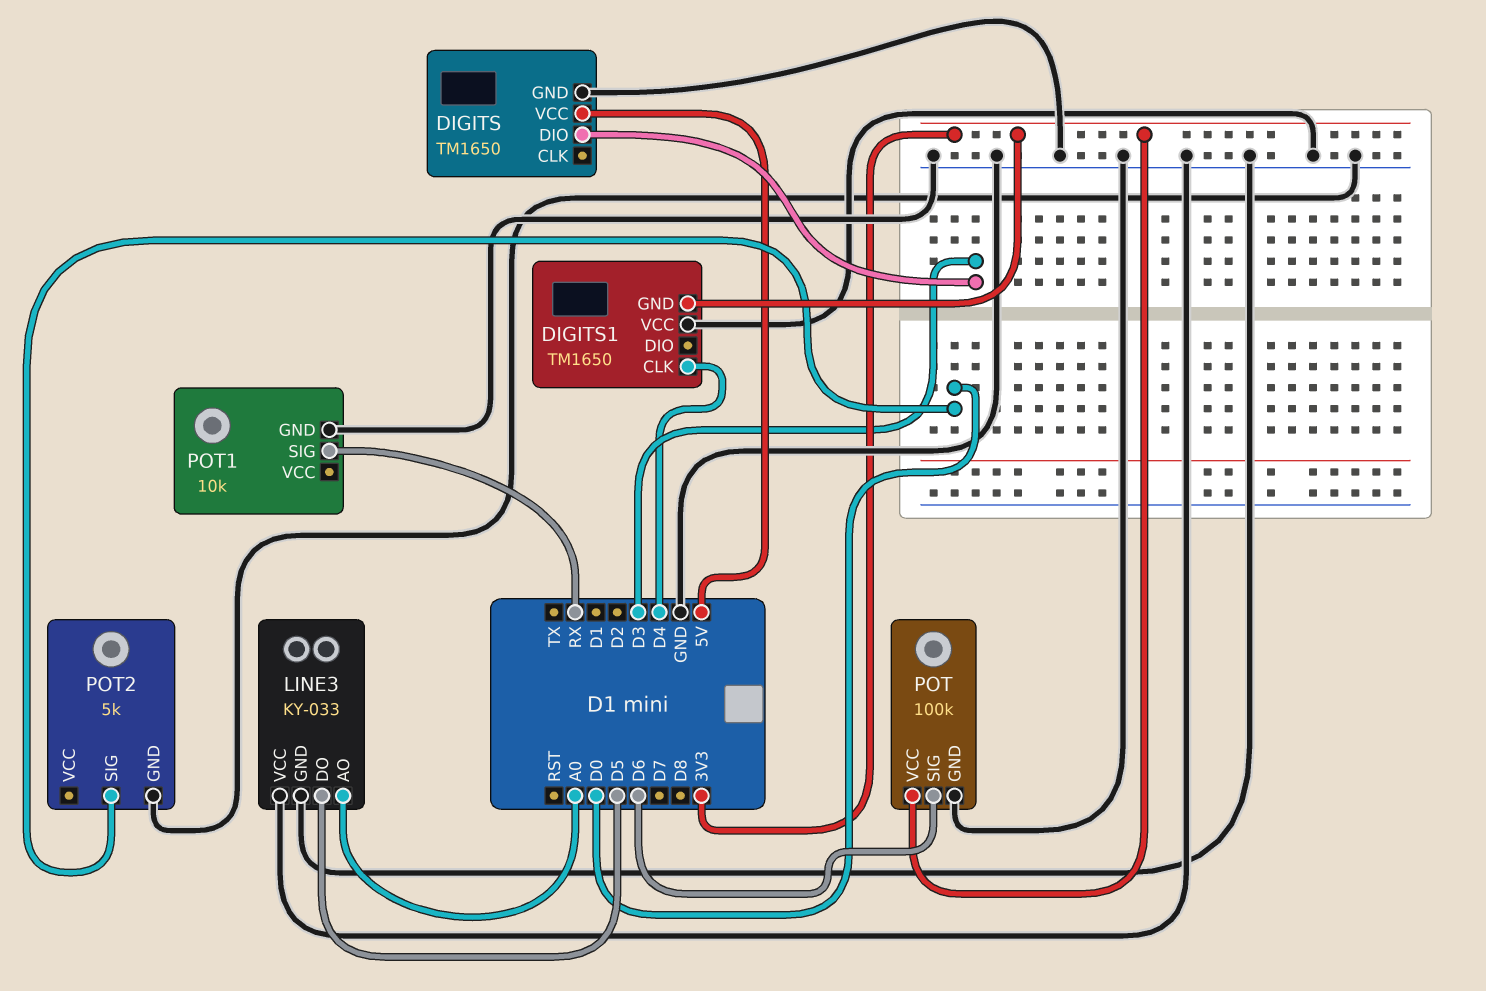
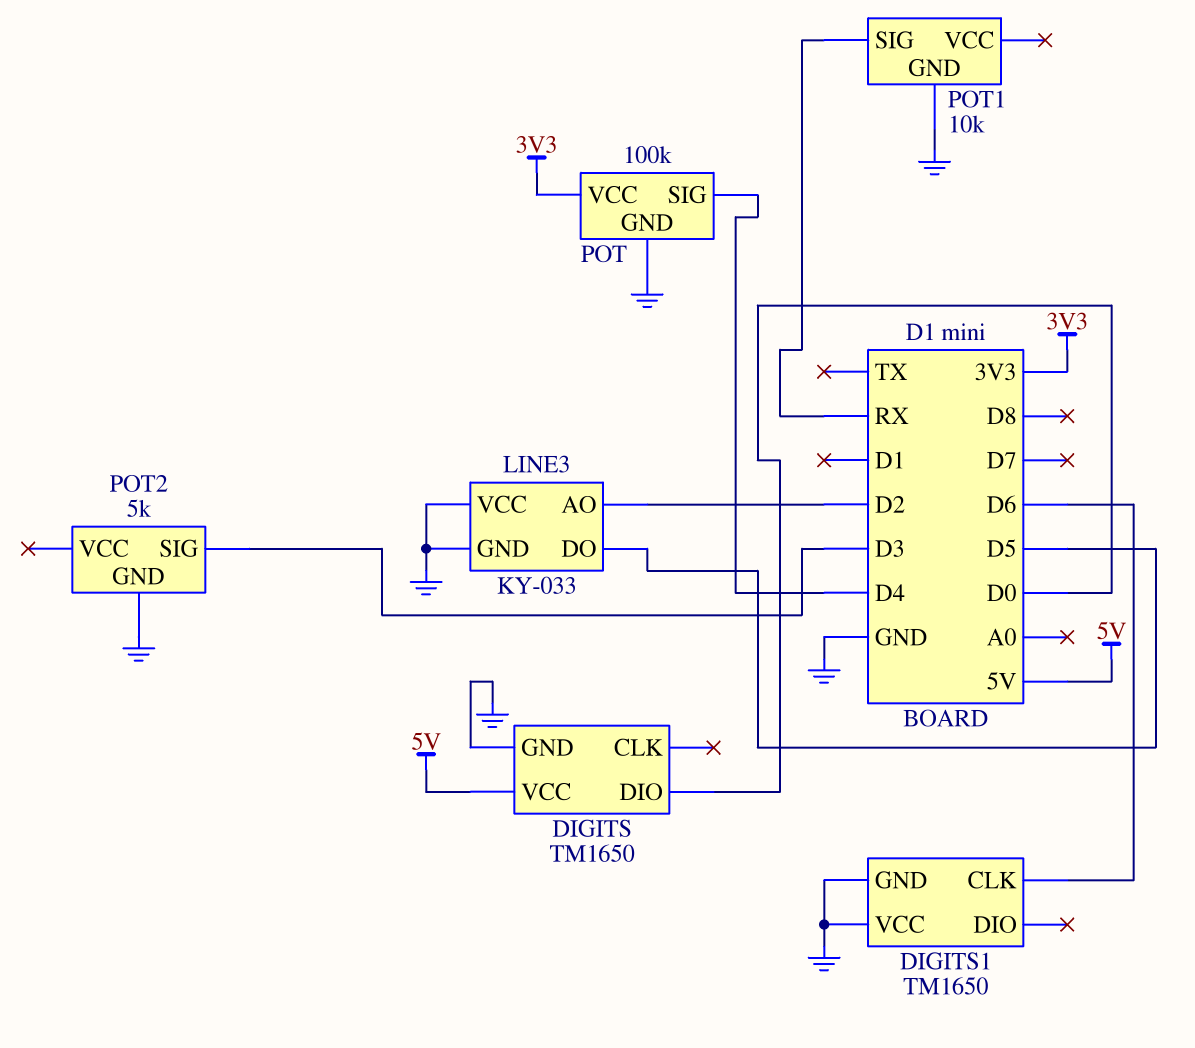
DIGITS pin DIO: D3 -> D0
DIGITS1 pin CLK: D4 -> D6
DIGITS1 pin GND: 3V3 -> GND
LINE3 pin AO: A0 -> D2
POT pin SIG: D6 -> D4
POT2 pin SIG: D0 -> D3

